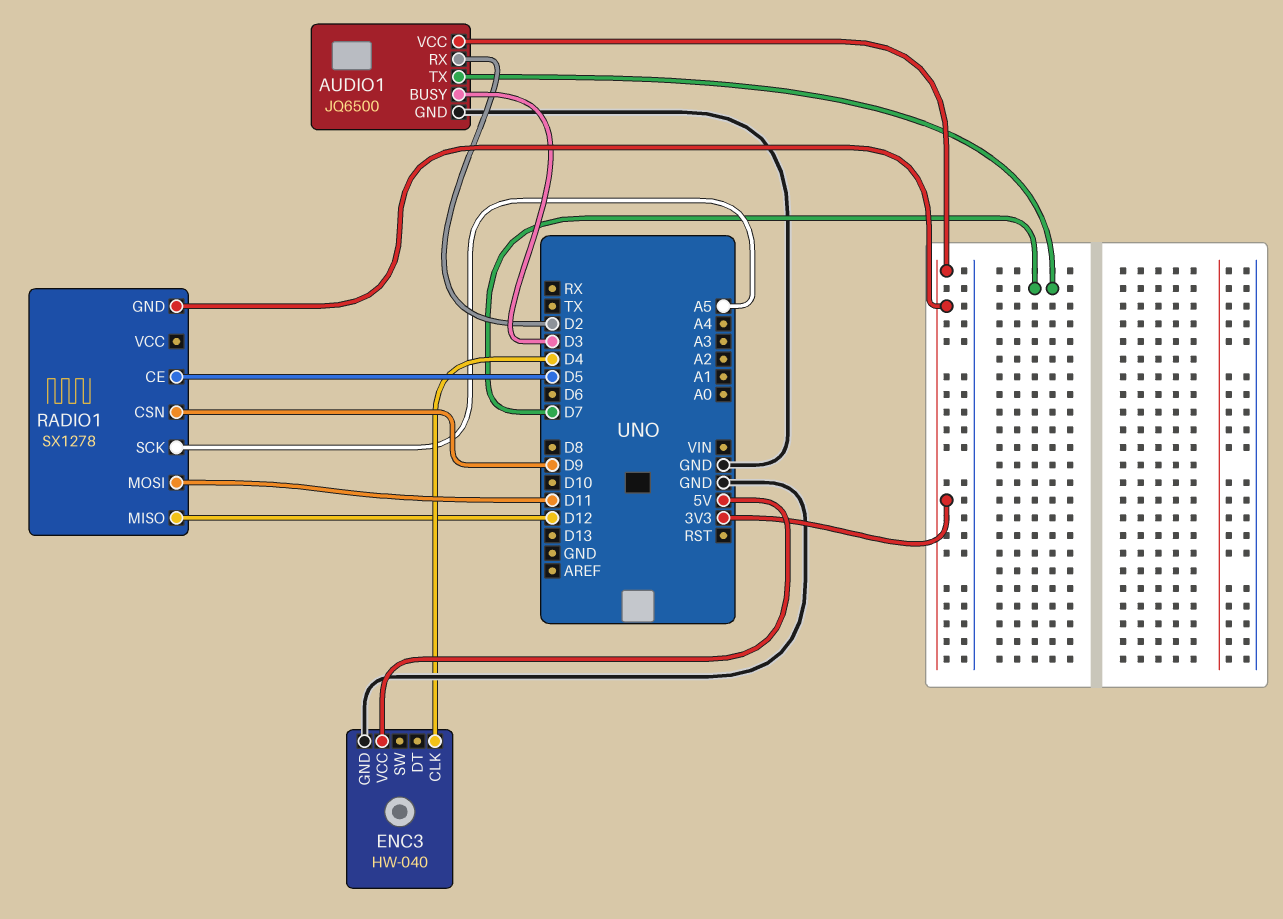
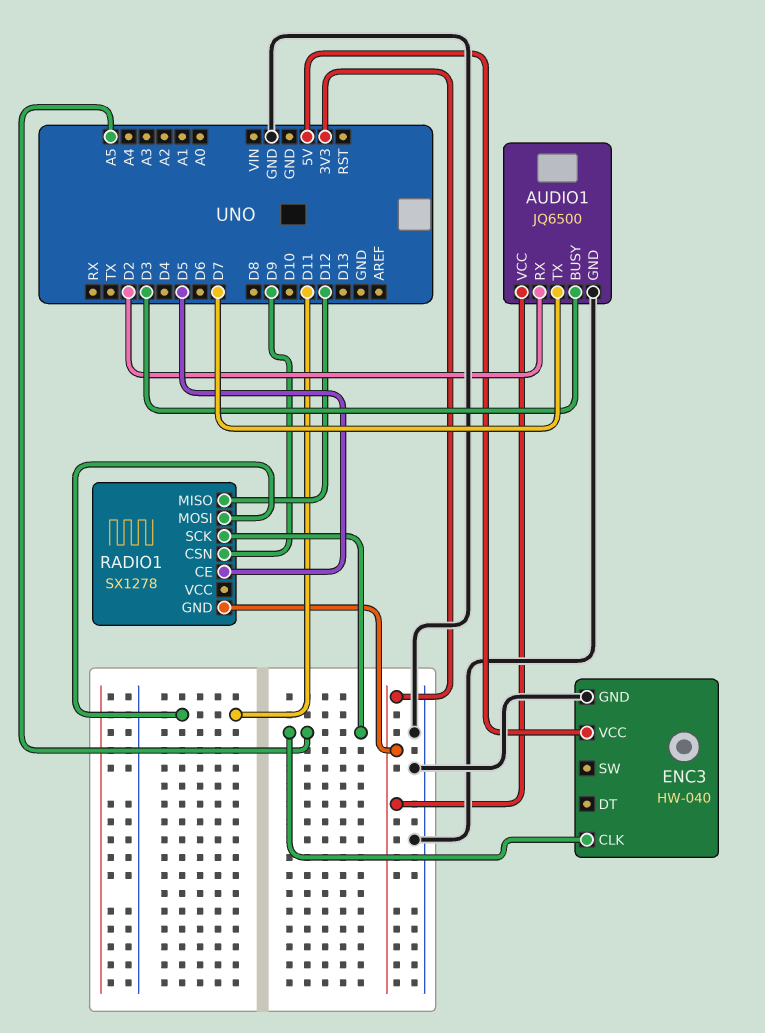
ENC3 pin CLK: D4 -> A5

